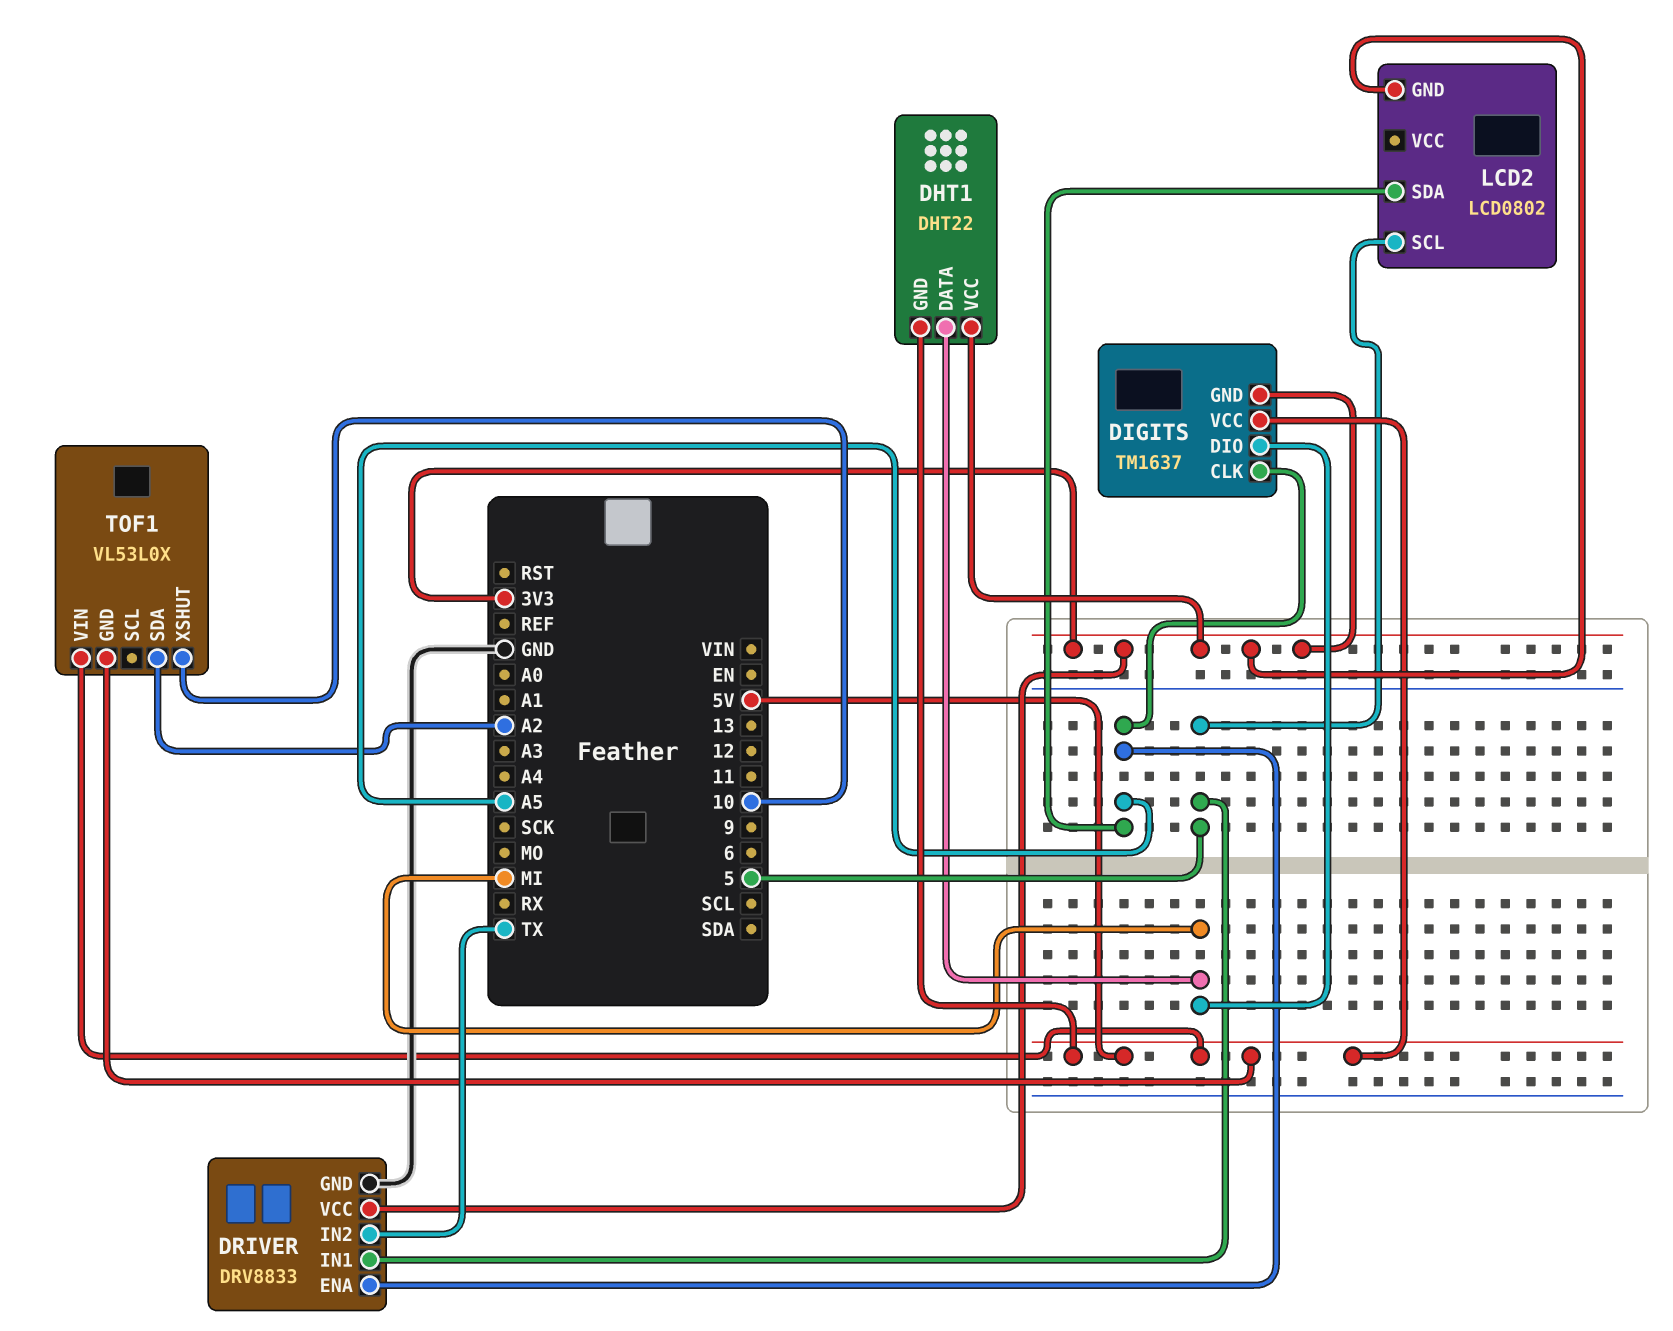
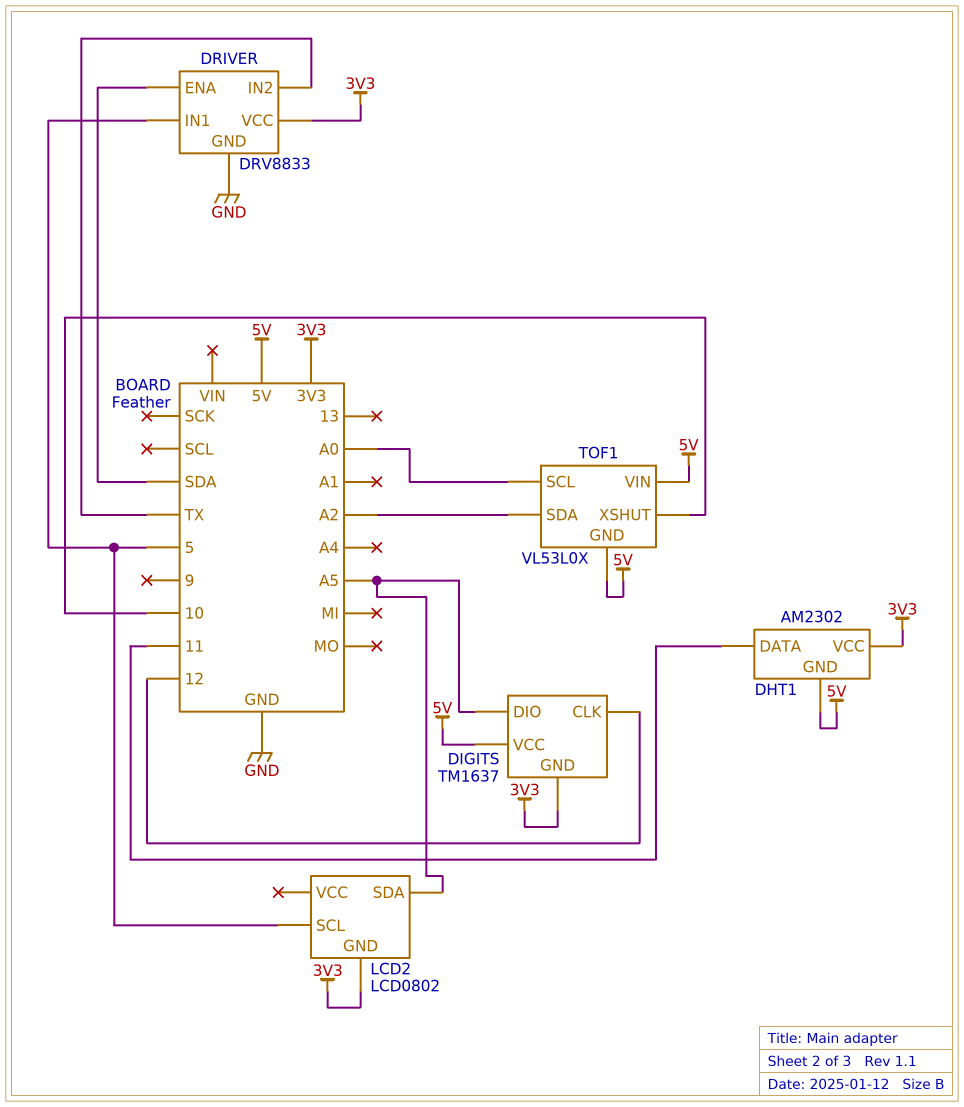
DHT1: DHT22 -> AM2302
DHT1 pin DATA: MI -> 11
DIGITS pin CLK: A5 -> 12
DIGITS pin DIO: MI -> A5
DRIVER pin ENA: A5 -> SDA
TOF1 pin SCL: none -> A0

